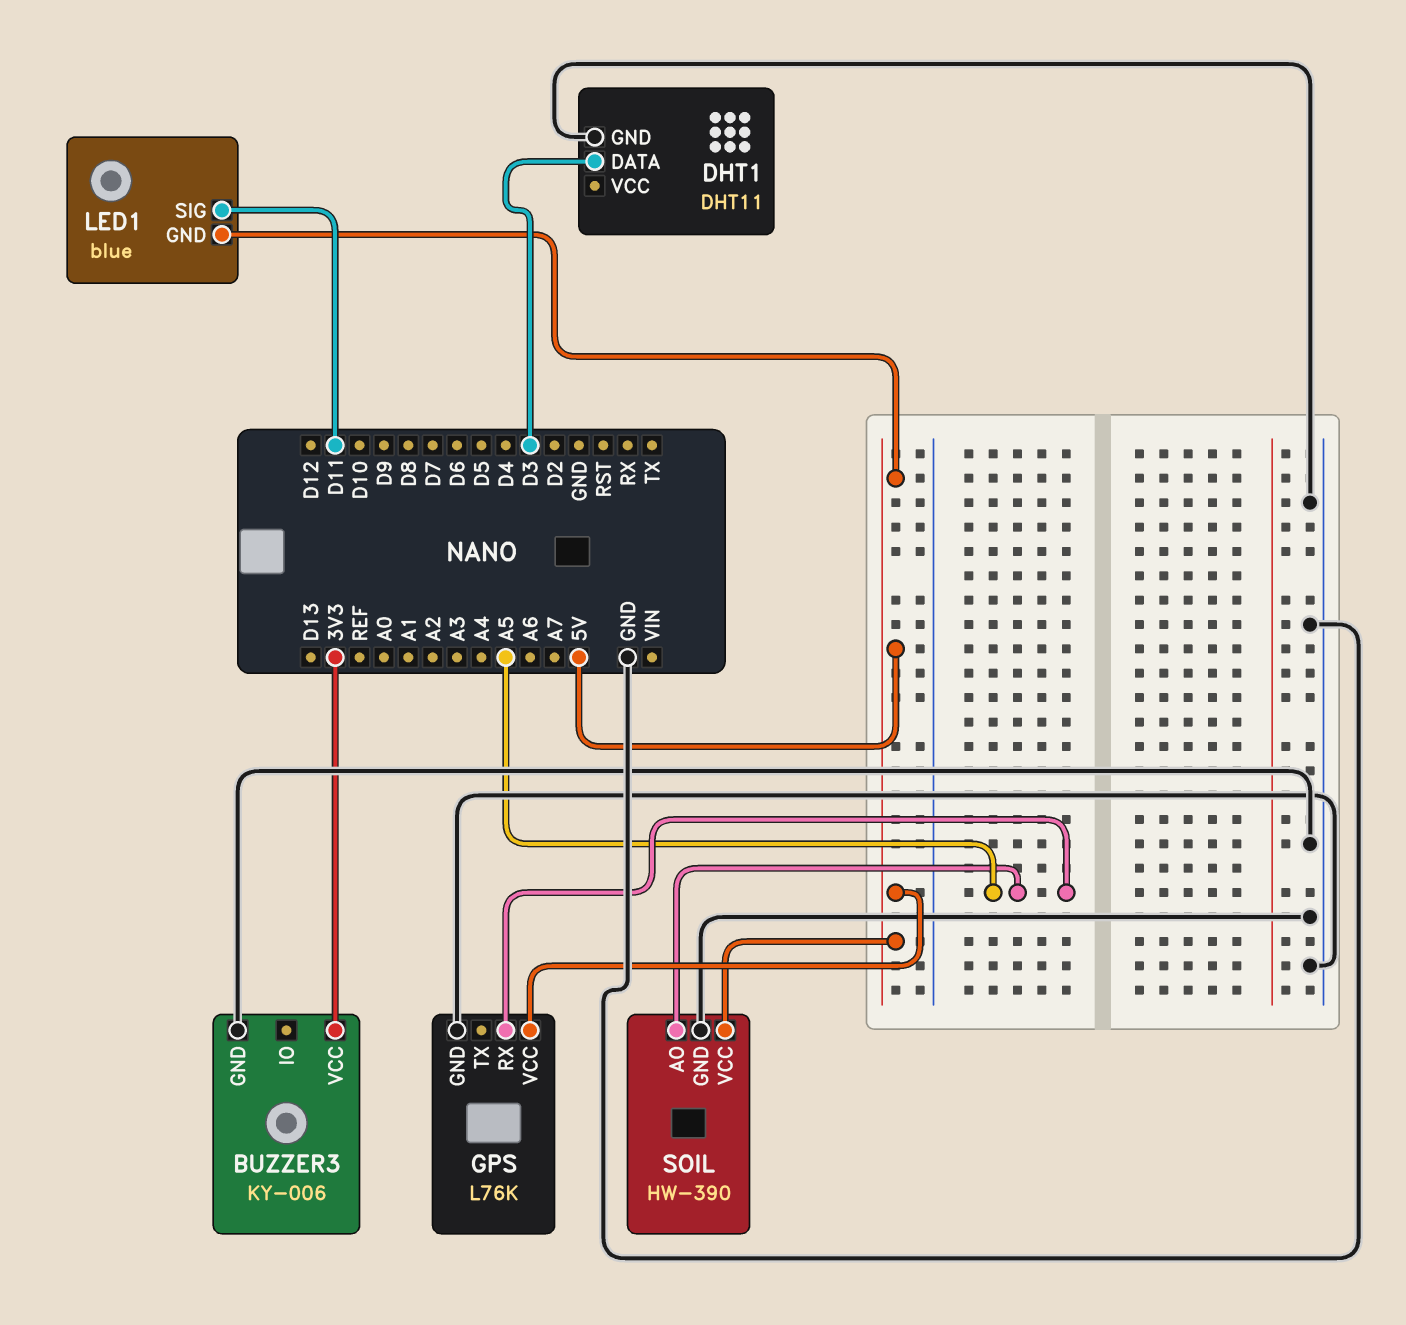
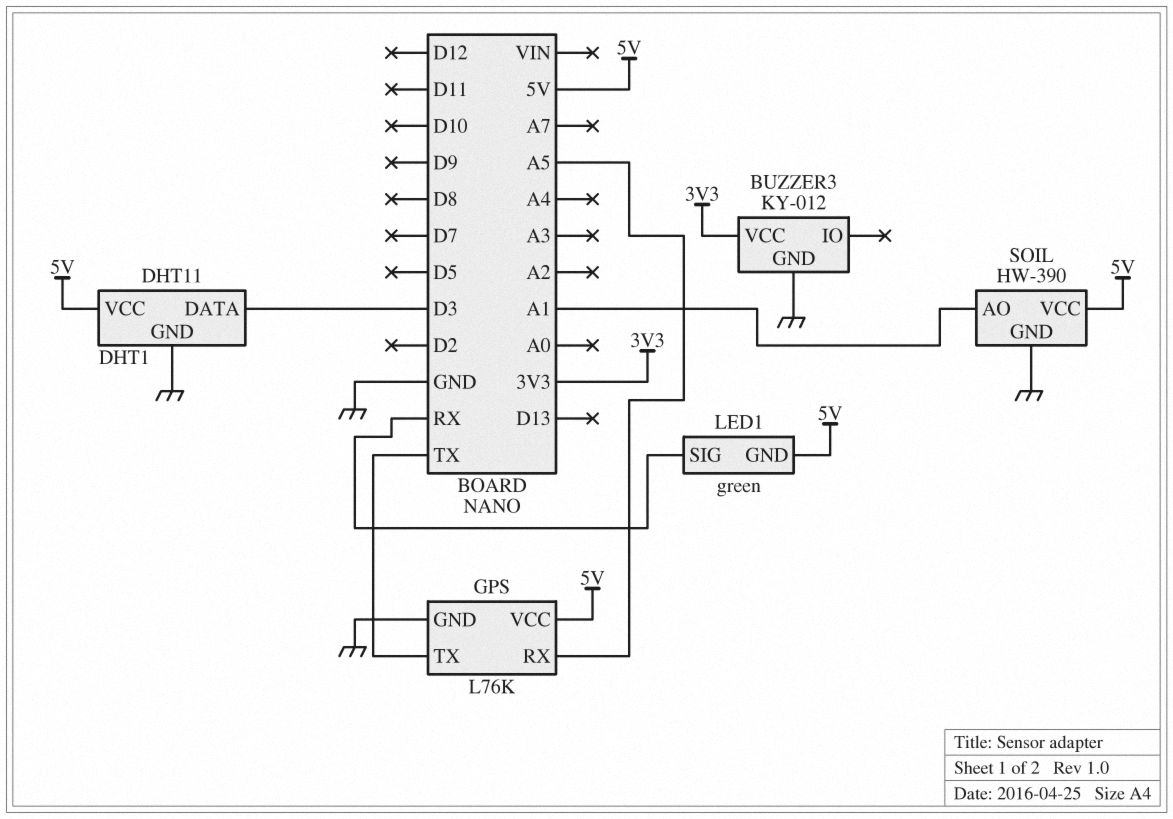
BUZZER3: KY-006 -> KY-012
DHT1 pin VCC: none -> 5V
GPS pin TX: none -> TX
LED1: blue -> green
LED1 pin SIG: D11 -> RX
SOIL pin AO: A5 -> A1

